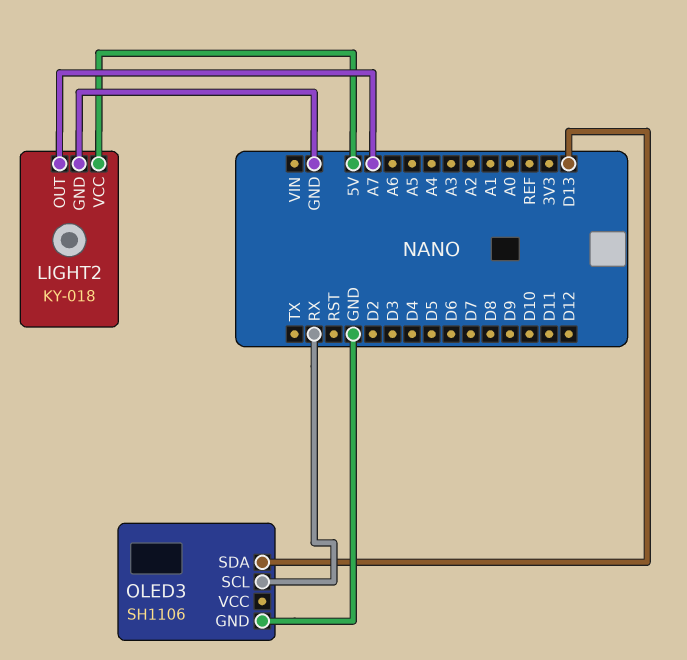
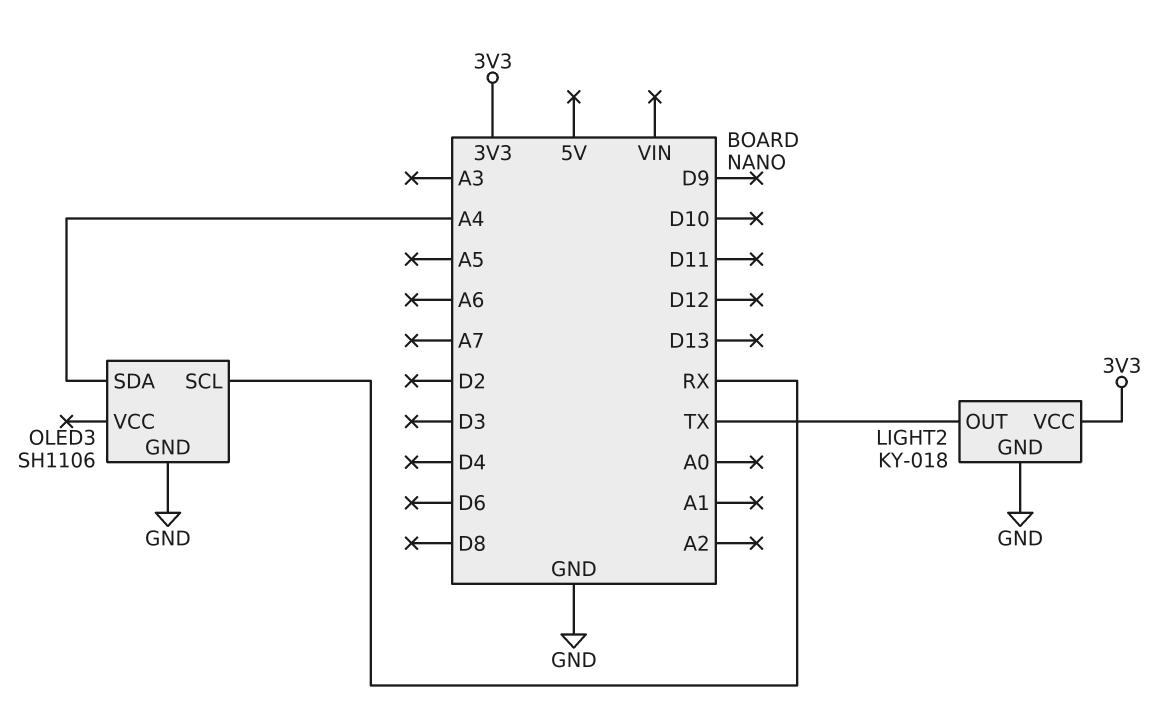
LIGHT2 pin OUT: A7 -> TX
LIGHT2 pin VCC: 5V -> 3V3
OLED3 pin SDA: D13 -> A4

